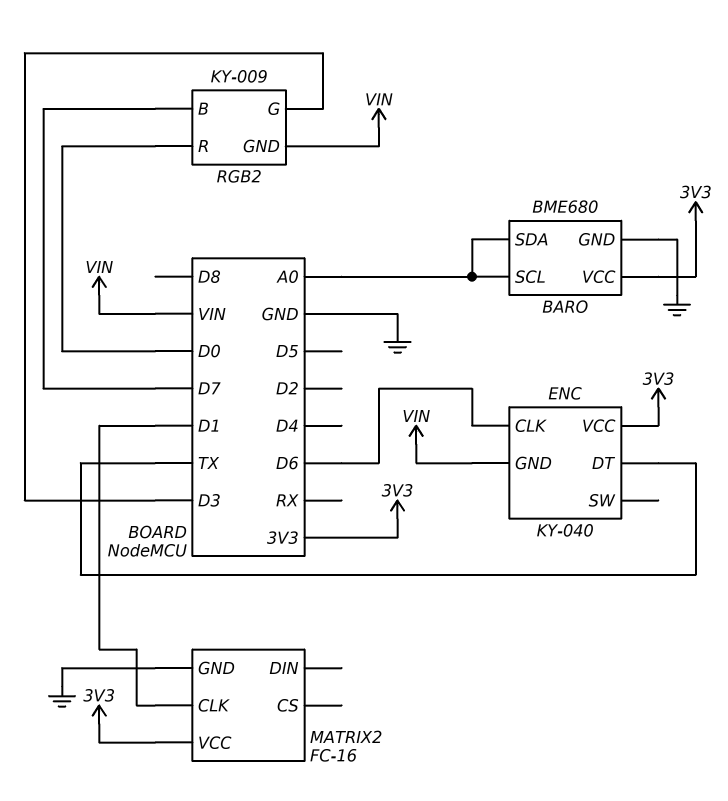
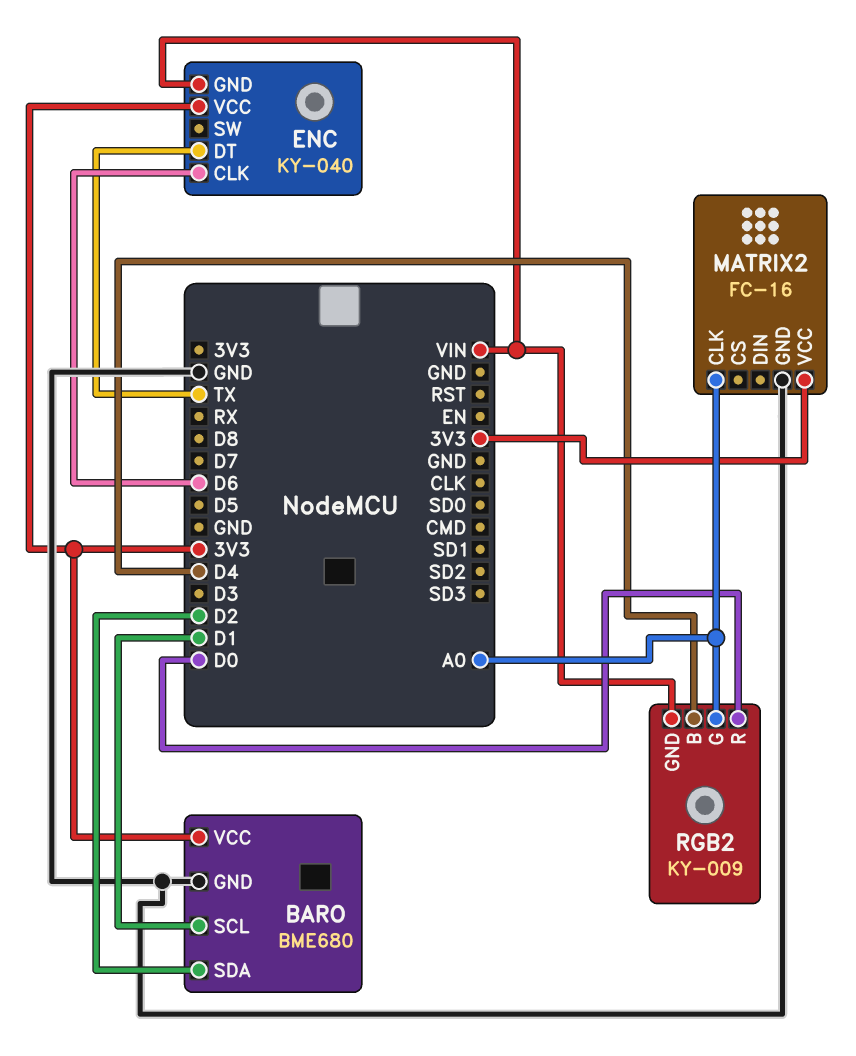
BARO pin SCL: A0 -> D1
BARO pin SDA: A0 -> D2
MATRIX2 pin CLK: D1 -> A0
RGB2 pin B: D7 -> D4
RGB2 pin G: D3 -> A0

